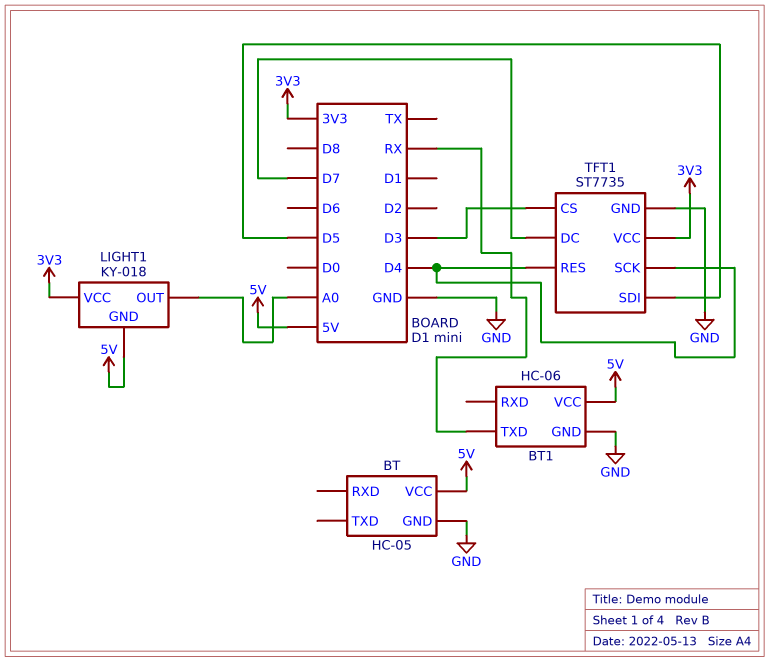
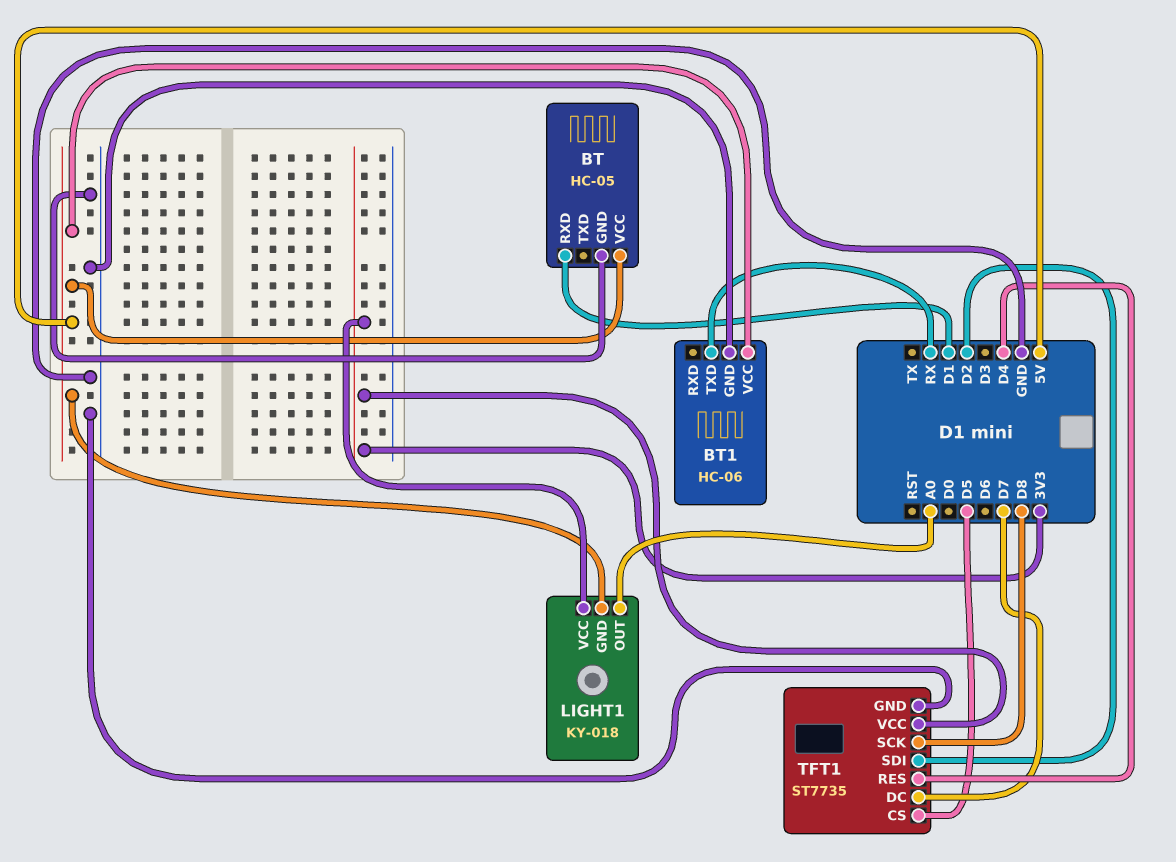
BT pin RXD: none -> D1
TFT1 pin CS: D3 -> D5
TFT1 pin SCK: D4 -> D8
TFT1 pin SDI: D5 -> D2

